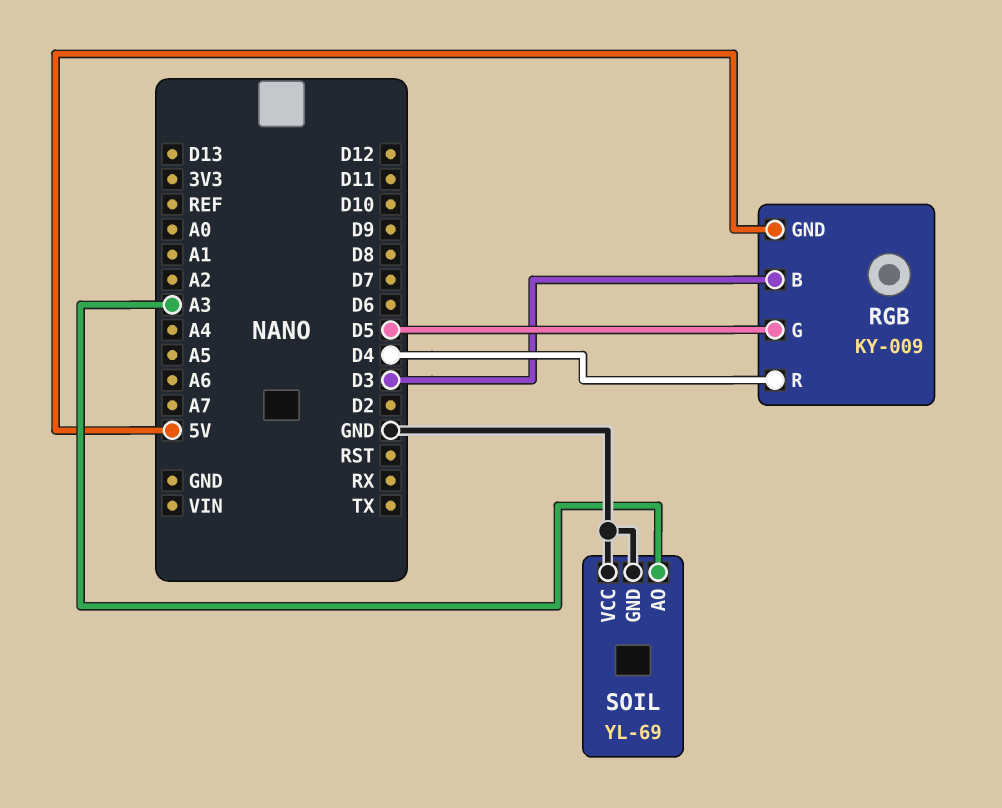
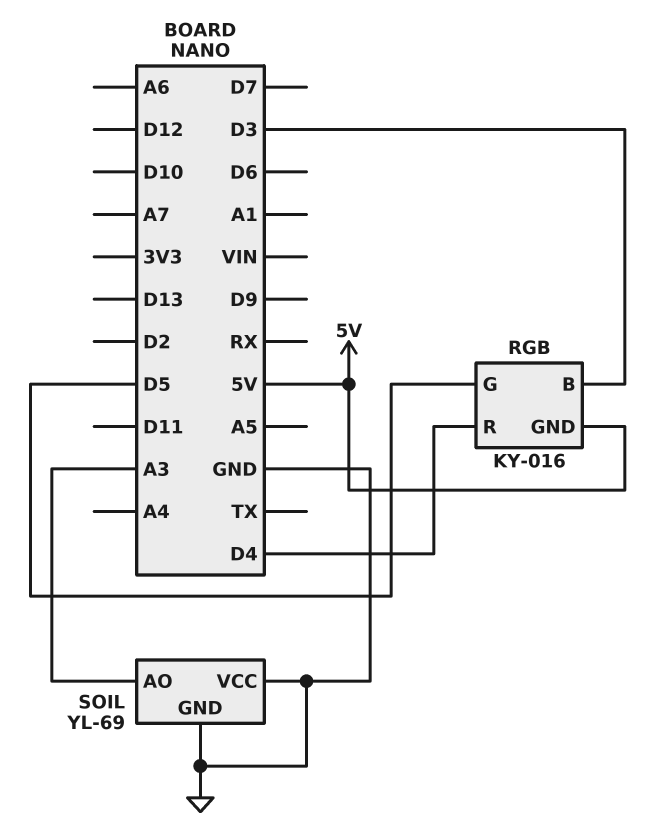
RGB: KY-009 -> KY-016

